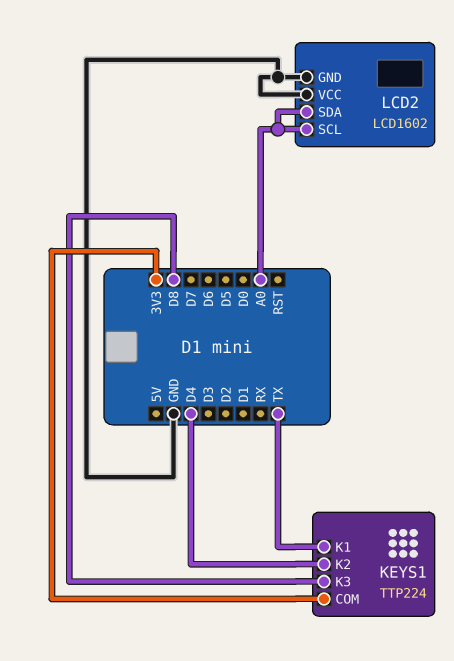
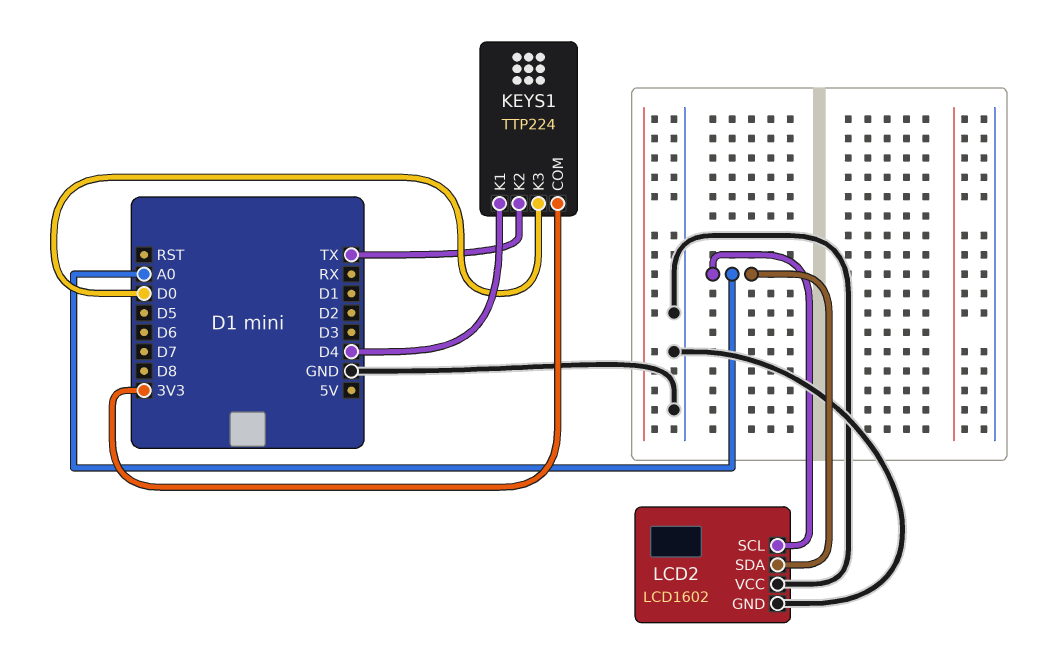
KEYS1 pin K1: TX -> D4
KEYS1 pin K2: D4 -> TX
KEYS1 pin K3: D8 -> D0

